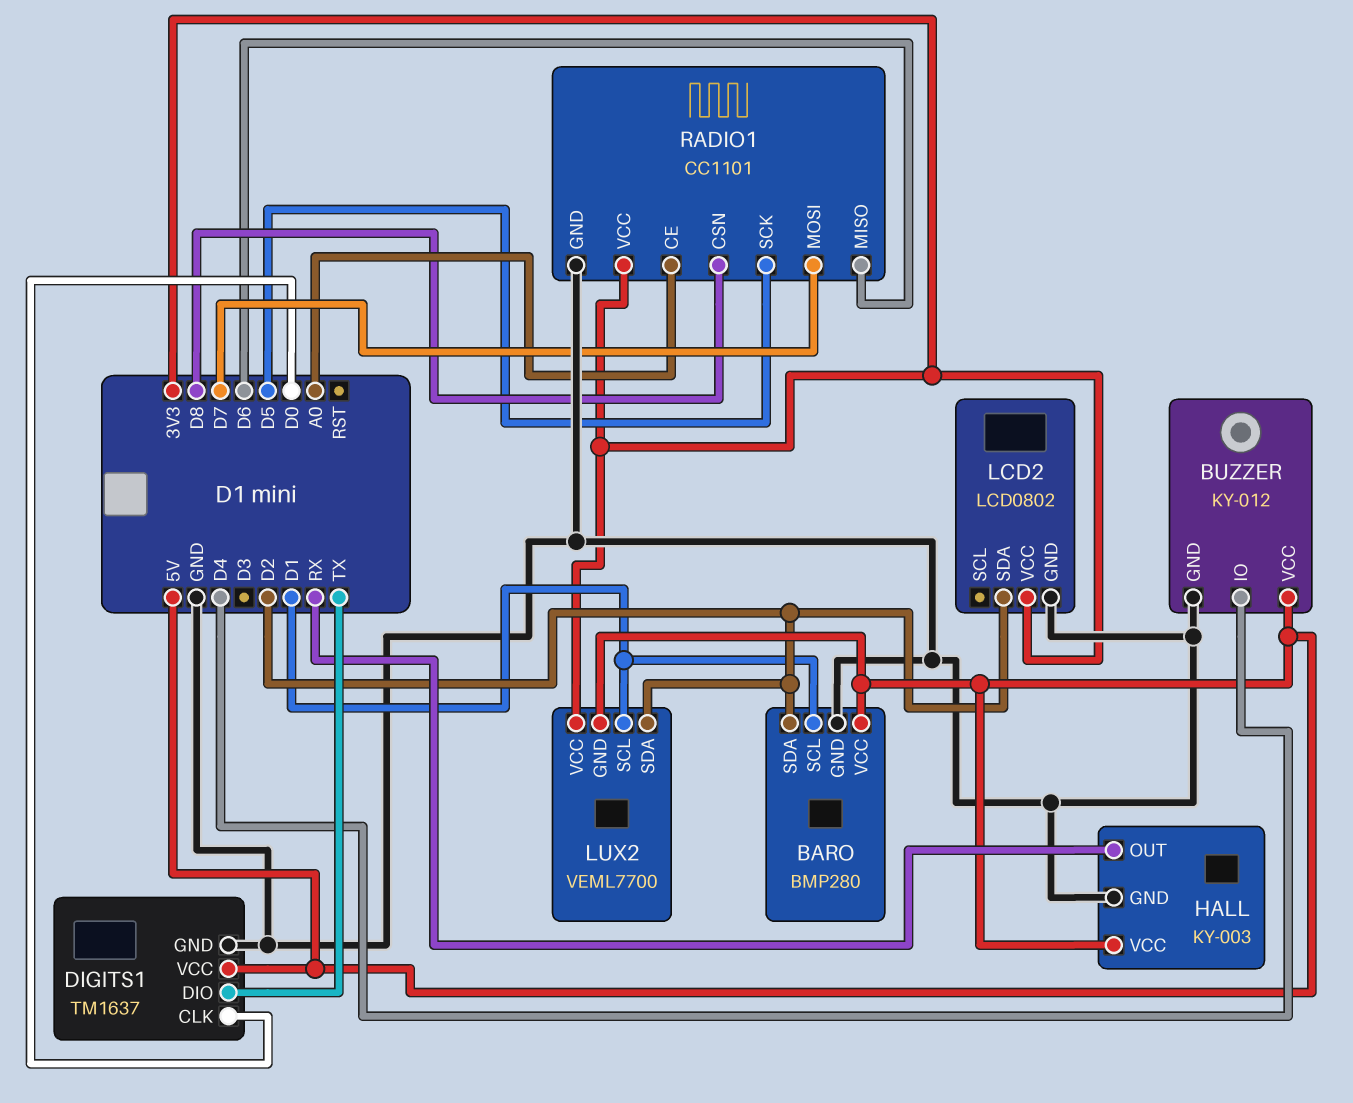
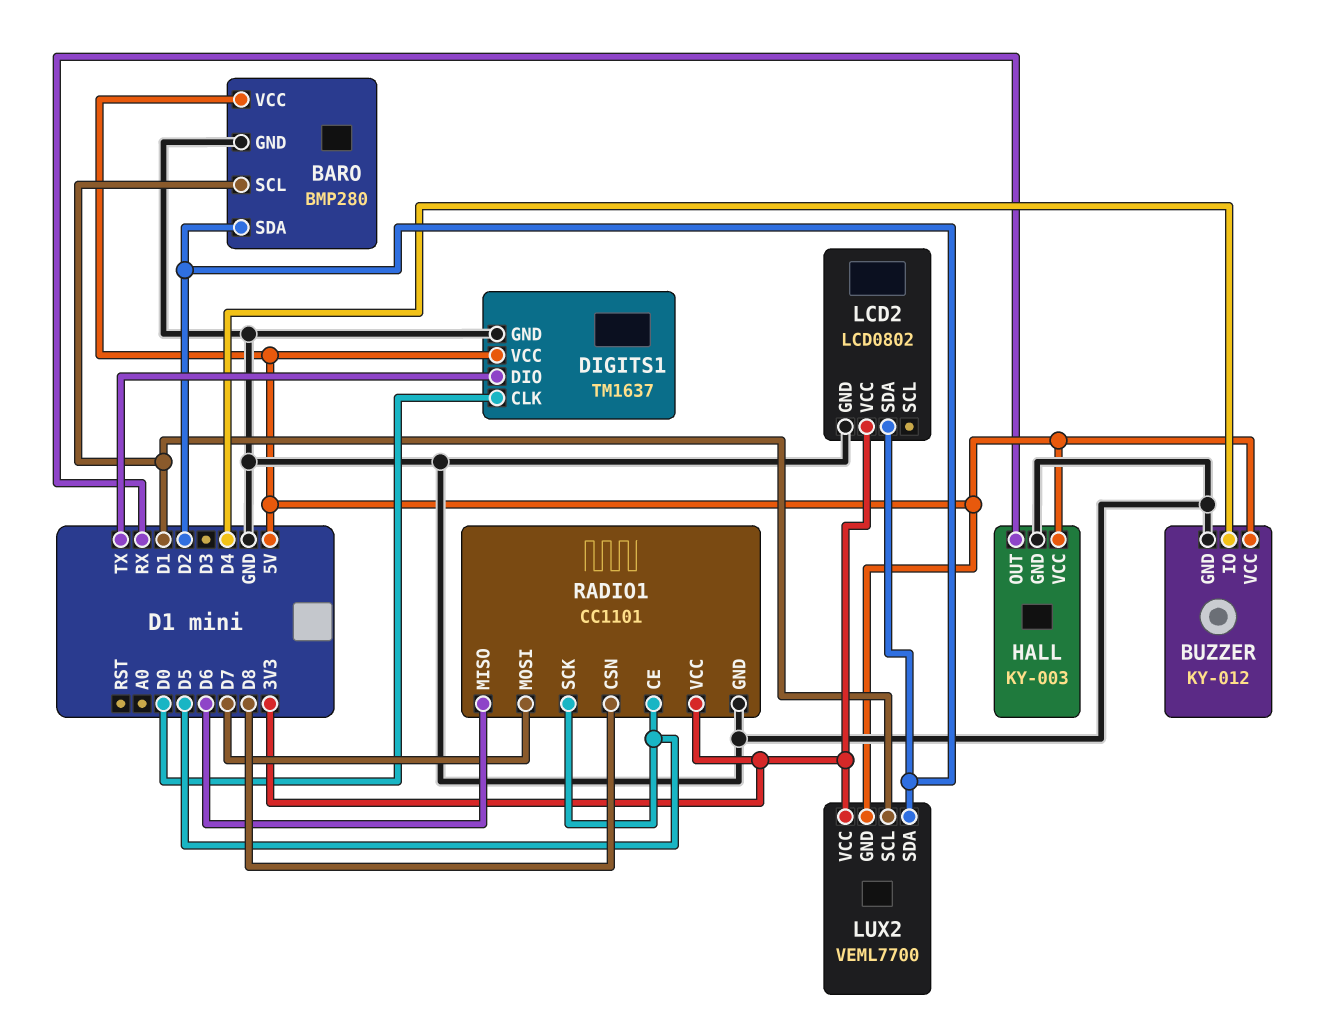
RADIO1 pin CE: A0 -> D5

